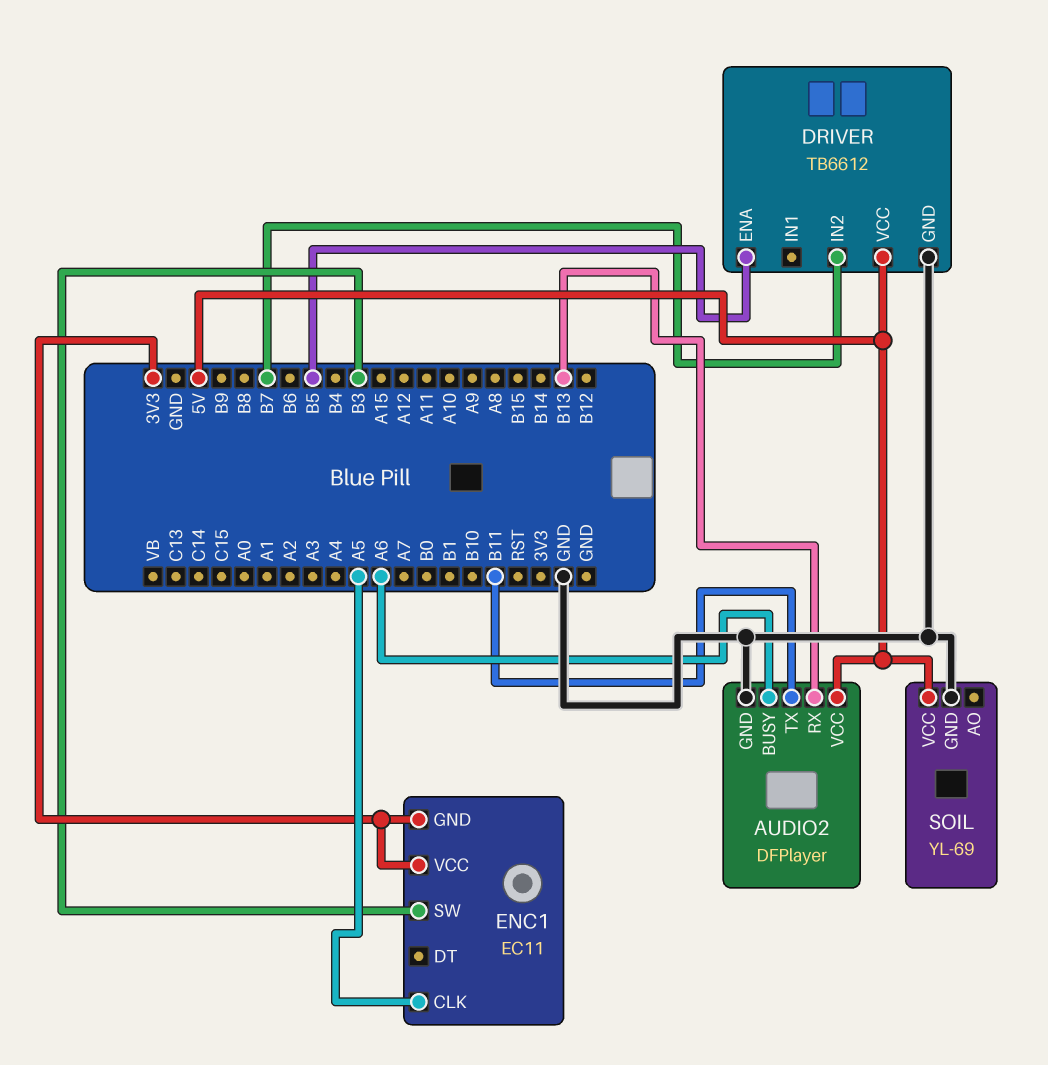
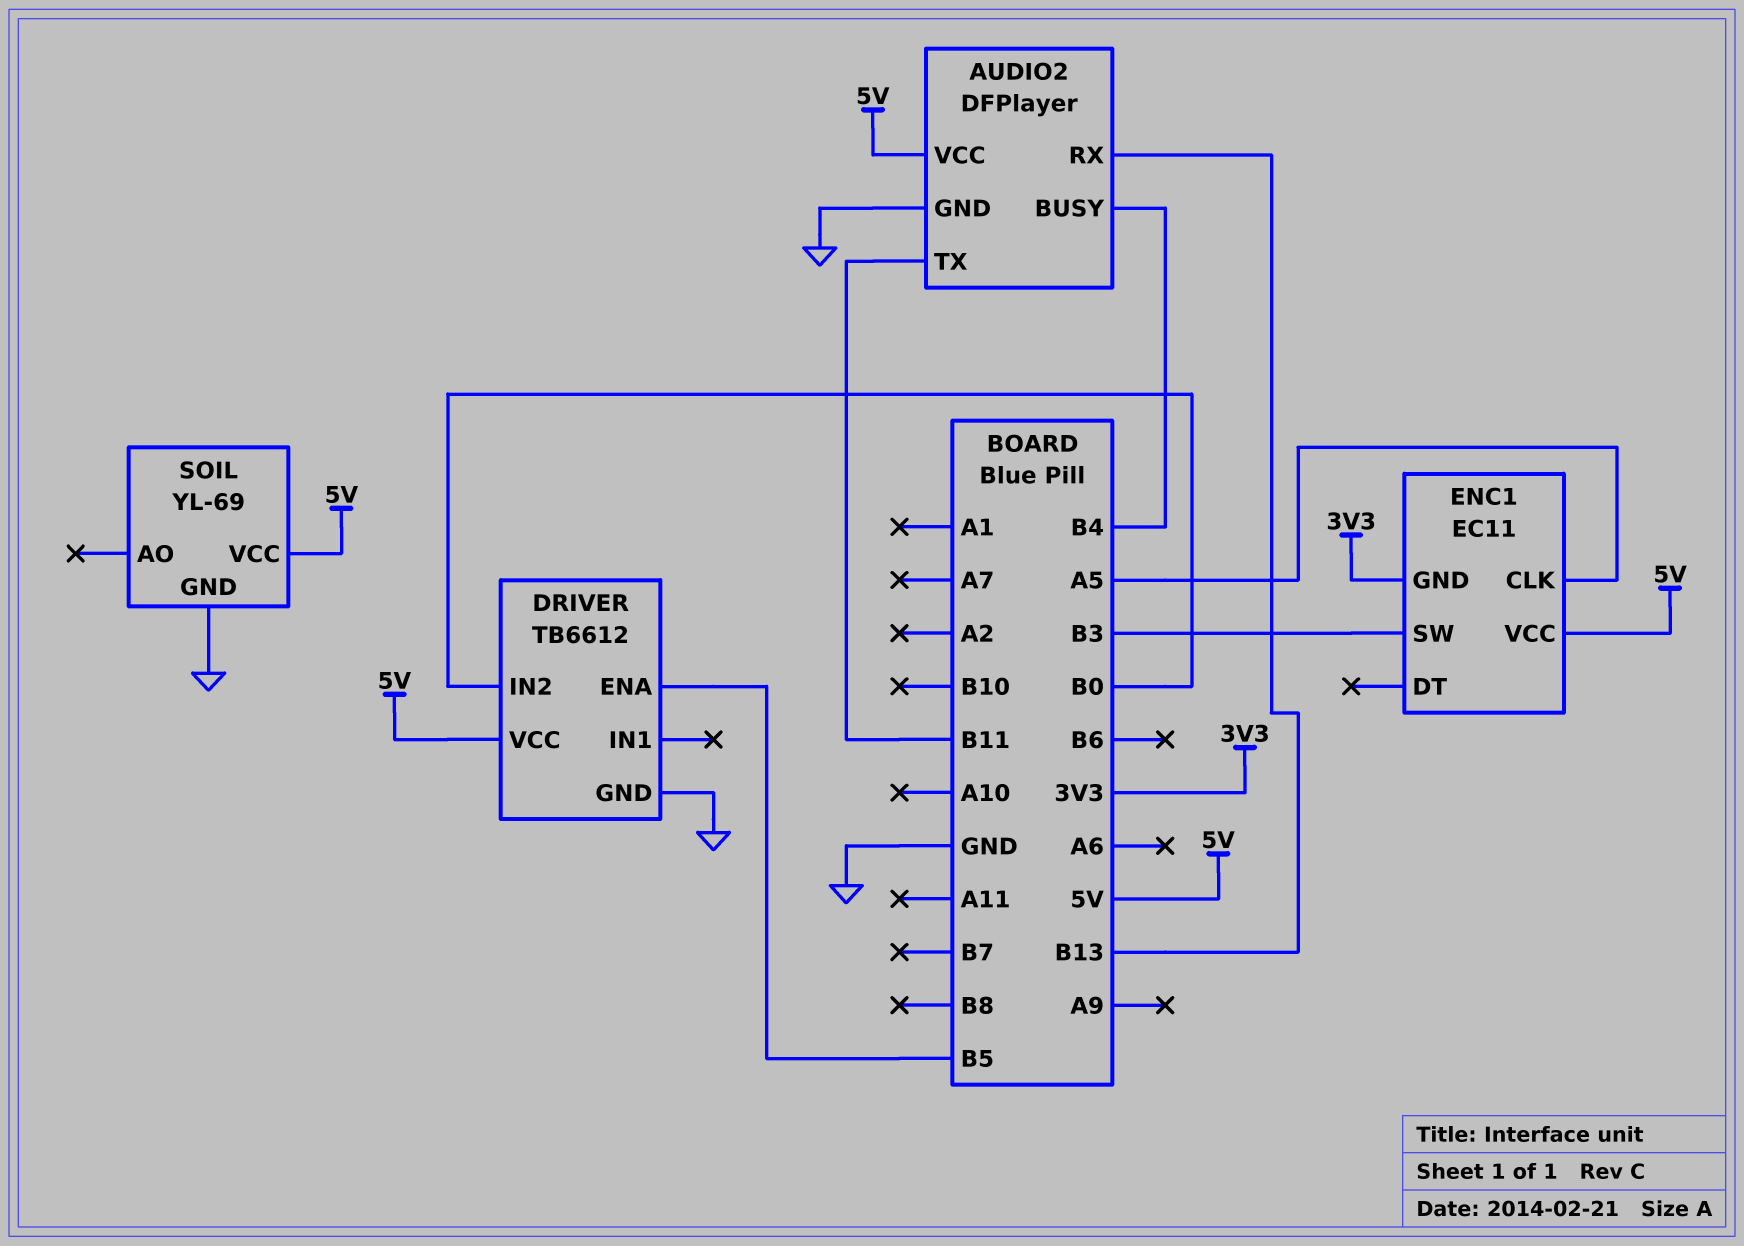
AUDIO2 pin BUSY: A6 -> B4
DRIVER pin IN2: B7 -> B0
ENC1 pin VCC: 3V3 -> 5V

